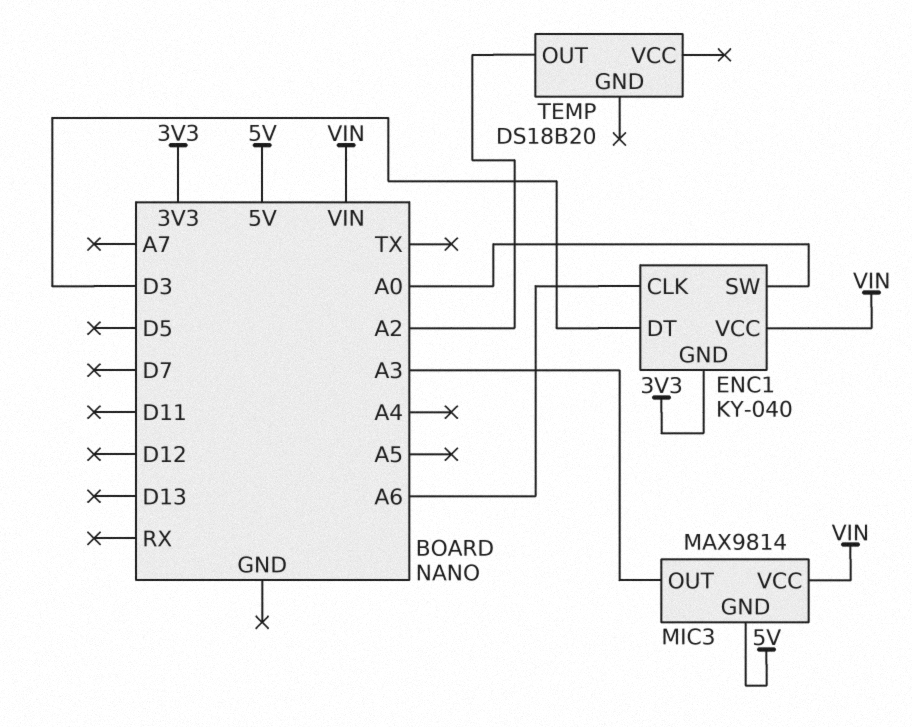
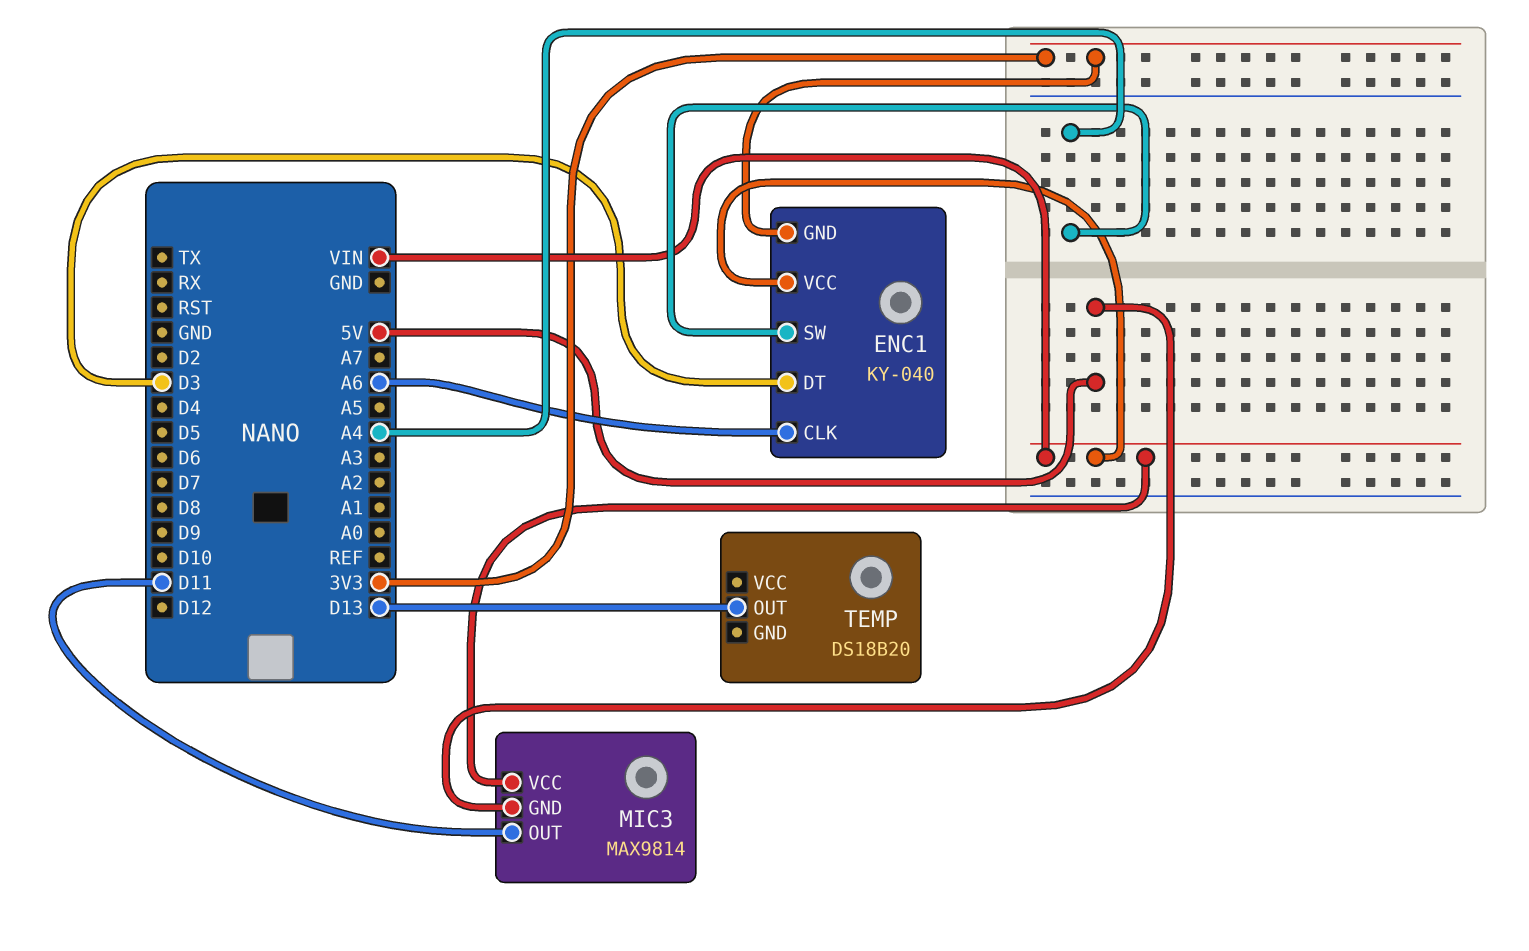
ENC1 pin SW: A0 -> A4
MIC3 pin OUT: A3 -> D11
TEMP pin OUT: A2 -> D13

